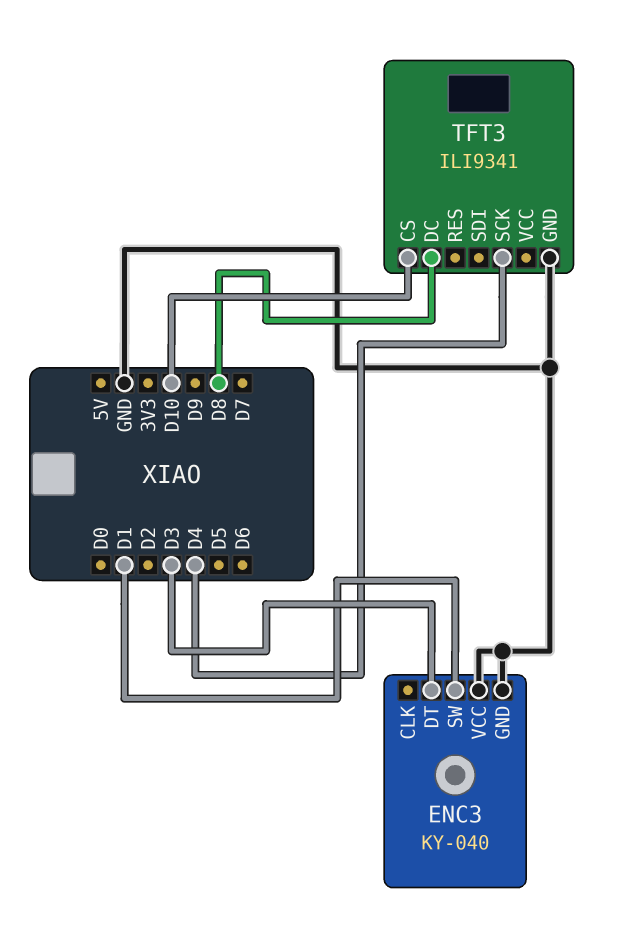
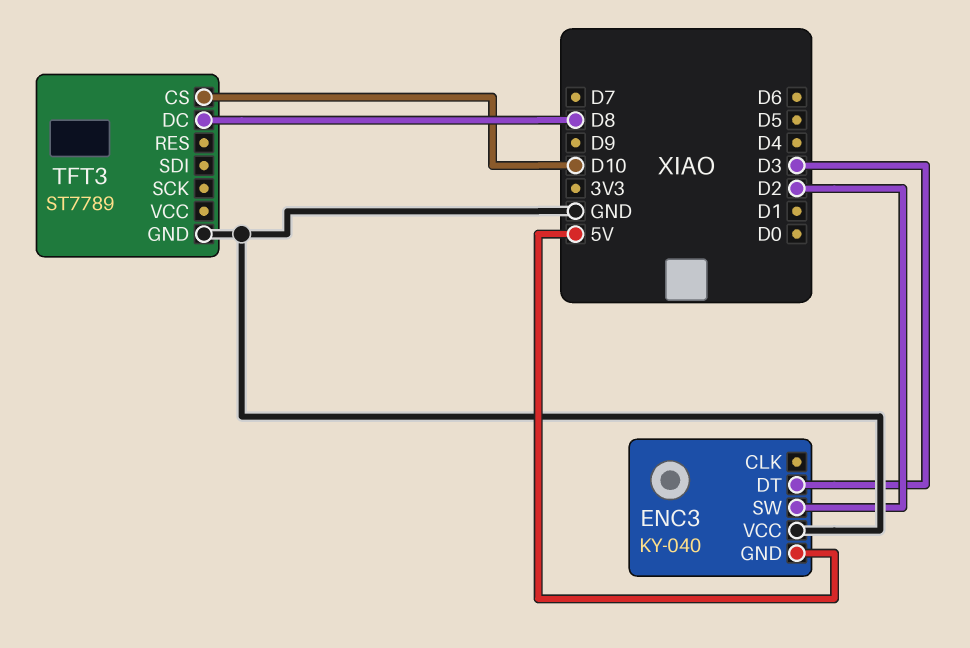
ENC3 pin GND: GND -> 5V
ENC3 pin SW: D1 -> D2
TFT3: ILI9341 -> ST7789
TFT3 pin SCK: D4 -> none

